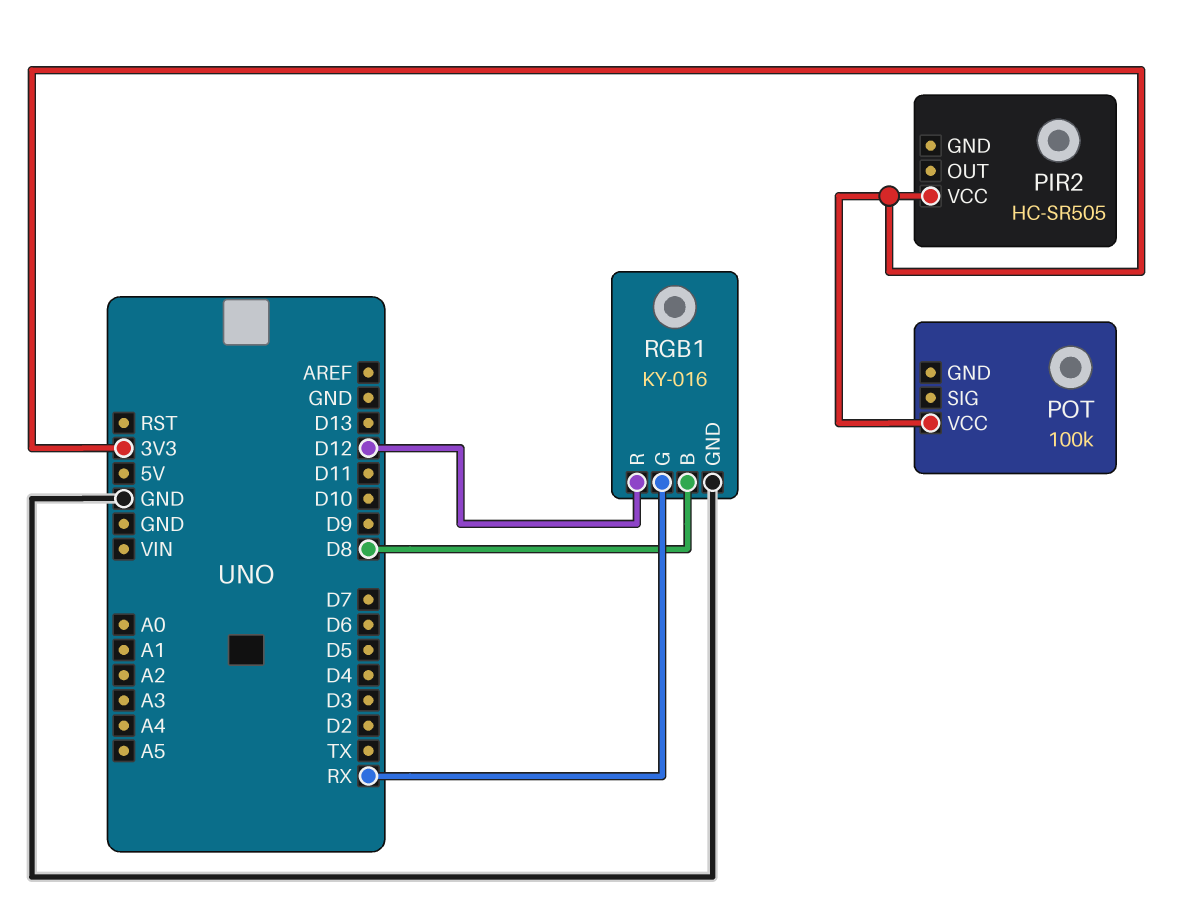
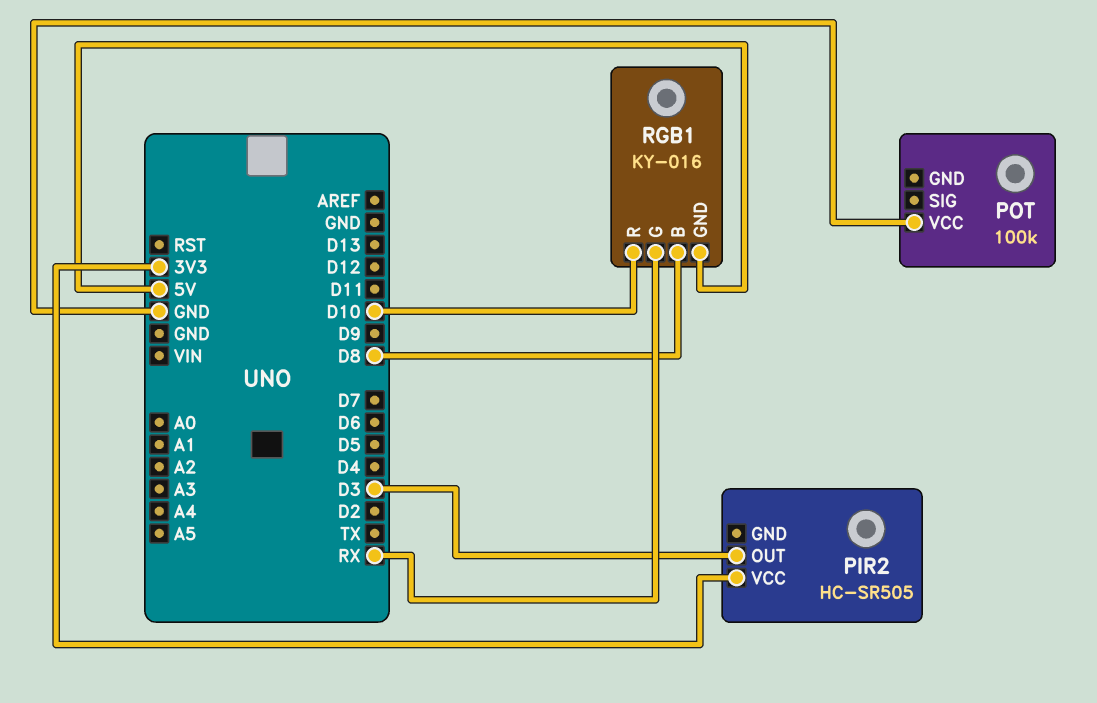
PIR2 pin OUT: none -> D3
POT pin VCC: 3V3 -> GND
RGB1 pin GND: GND -> 5V
RGB1 pin R: D12 -> D10

